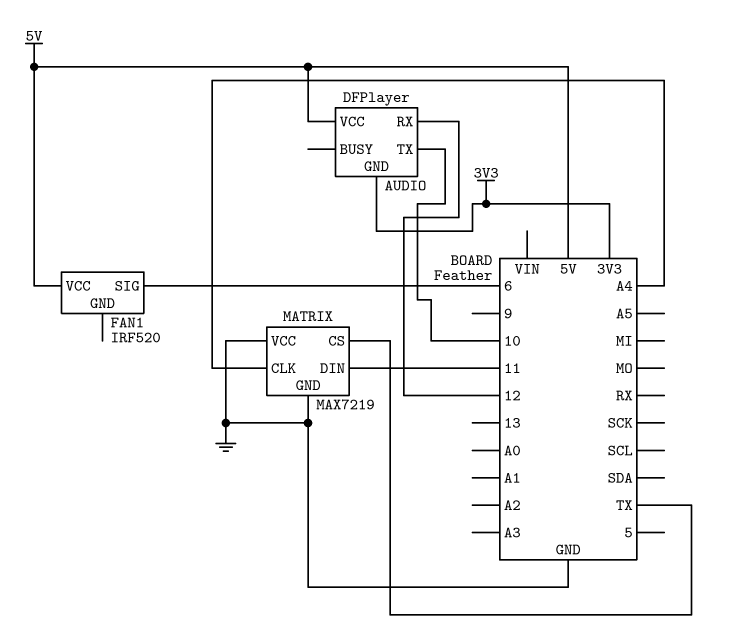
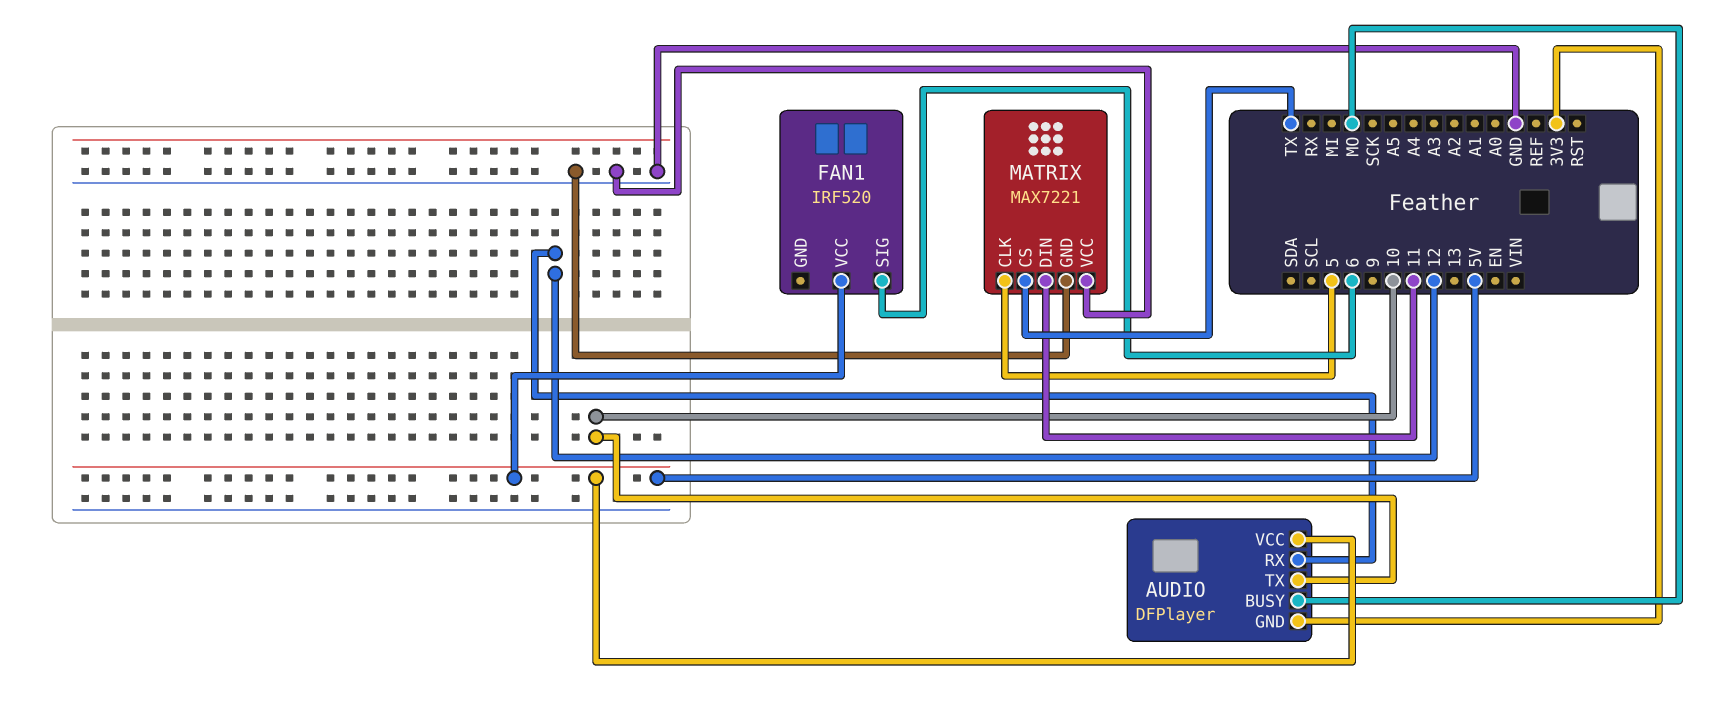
AUDIO pin BUSY: none -> MO
MATRIX: MAX7219 -> MAX7221
MATRIX pin CLK: A4 -> 5

